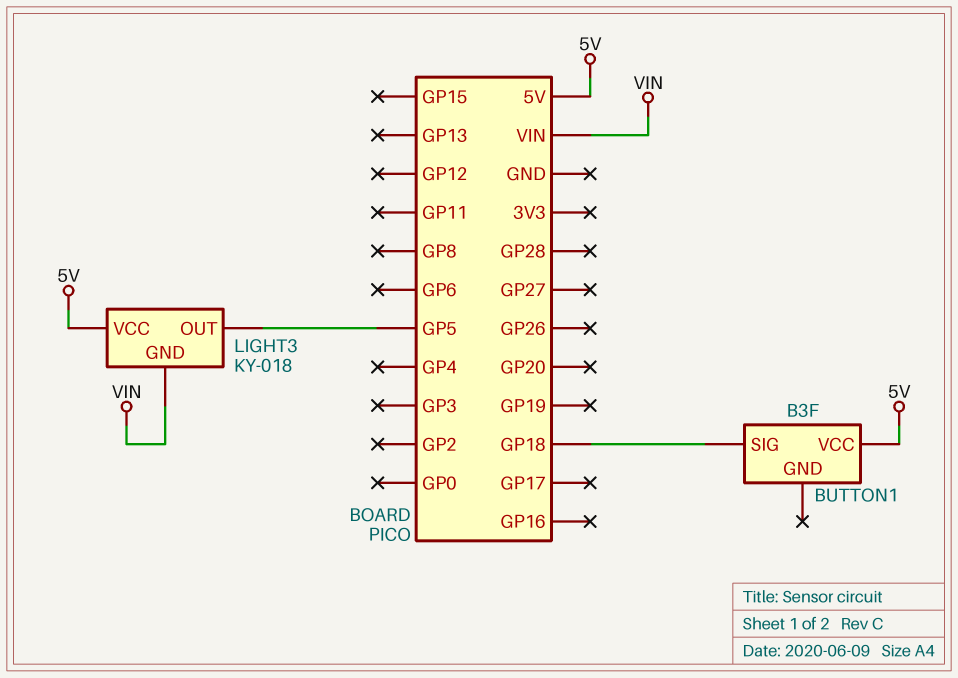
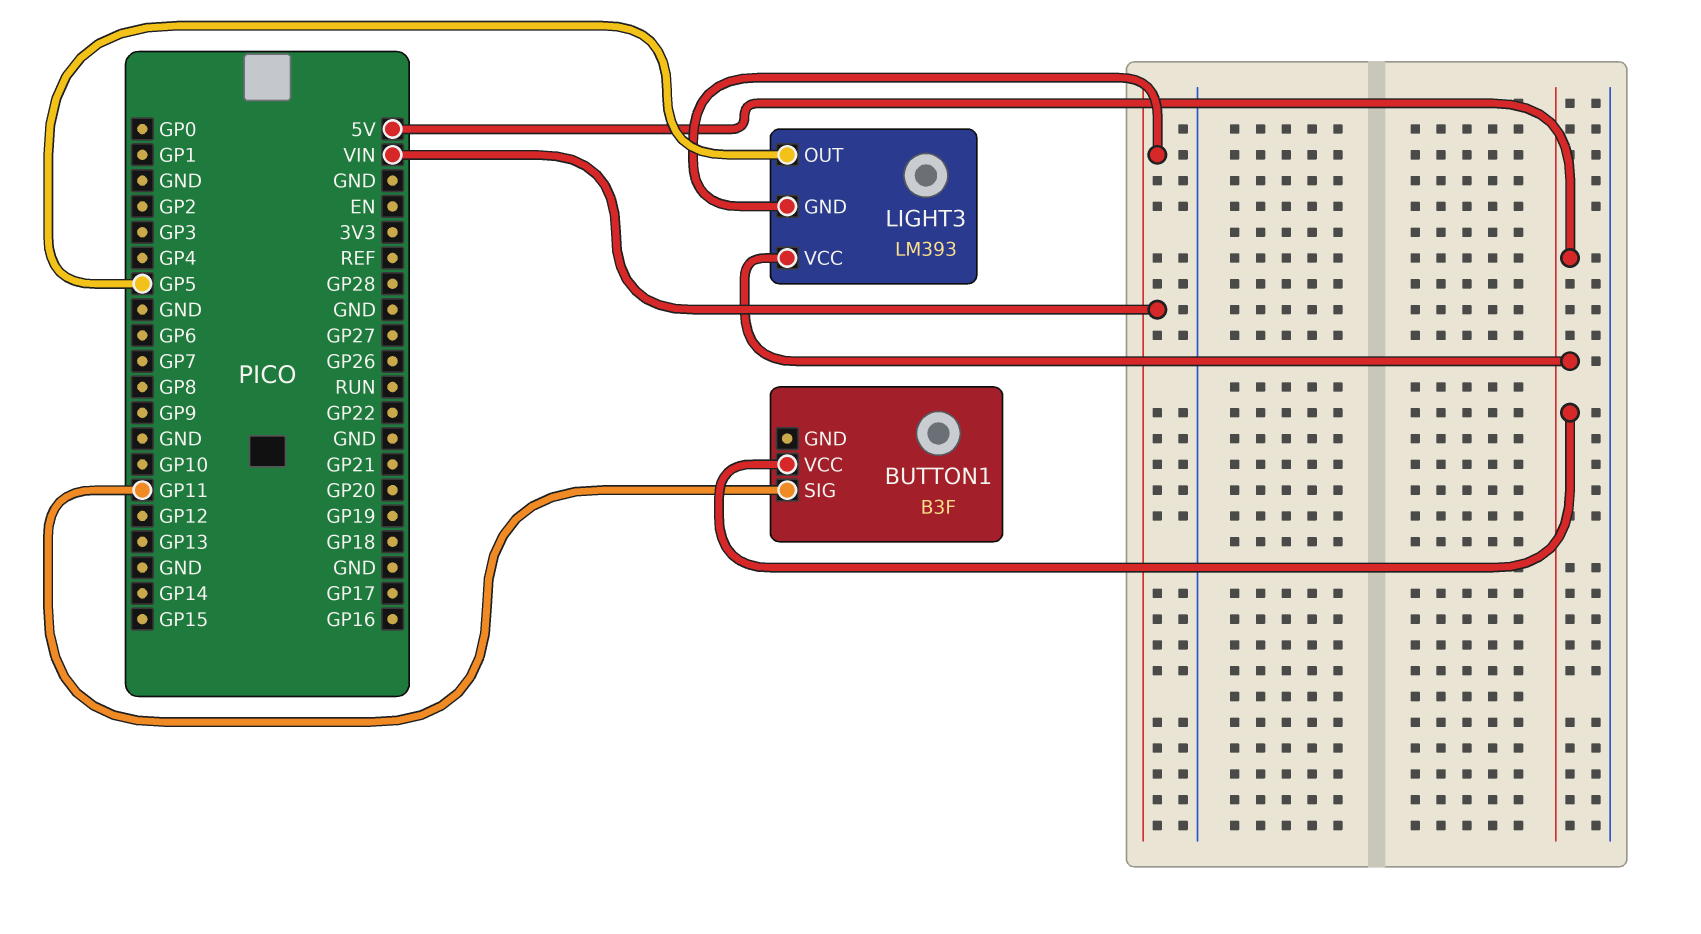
BUTTON1 pin SIG: GP18 -> GP11
LIGHT3: KY-018 -> LM393

